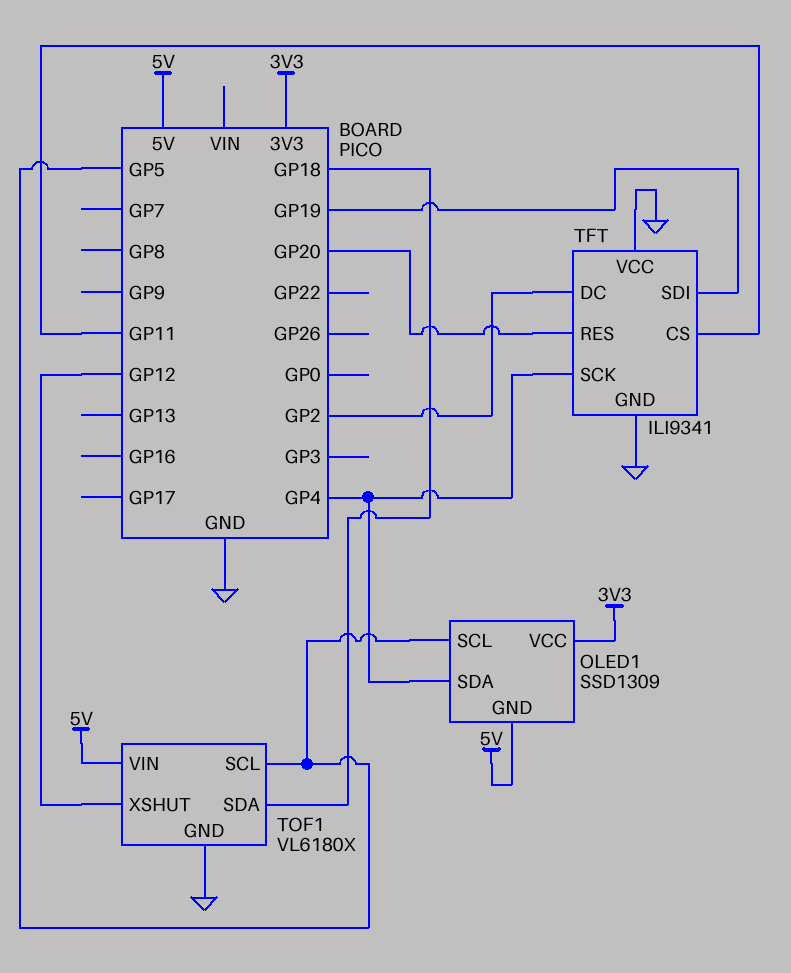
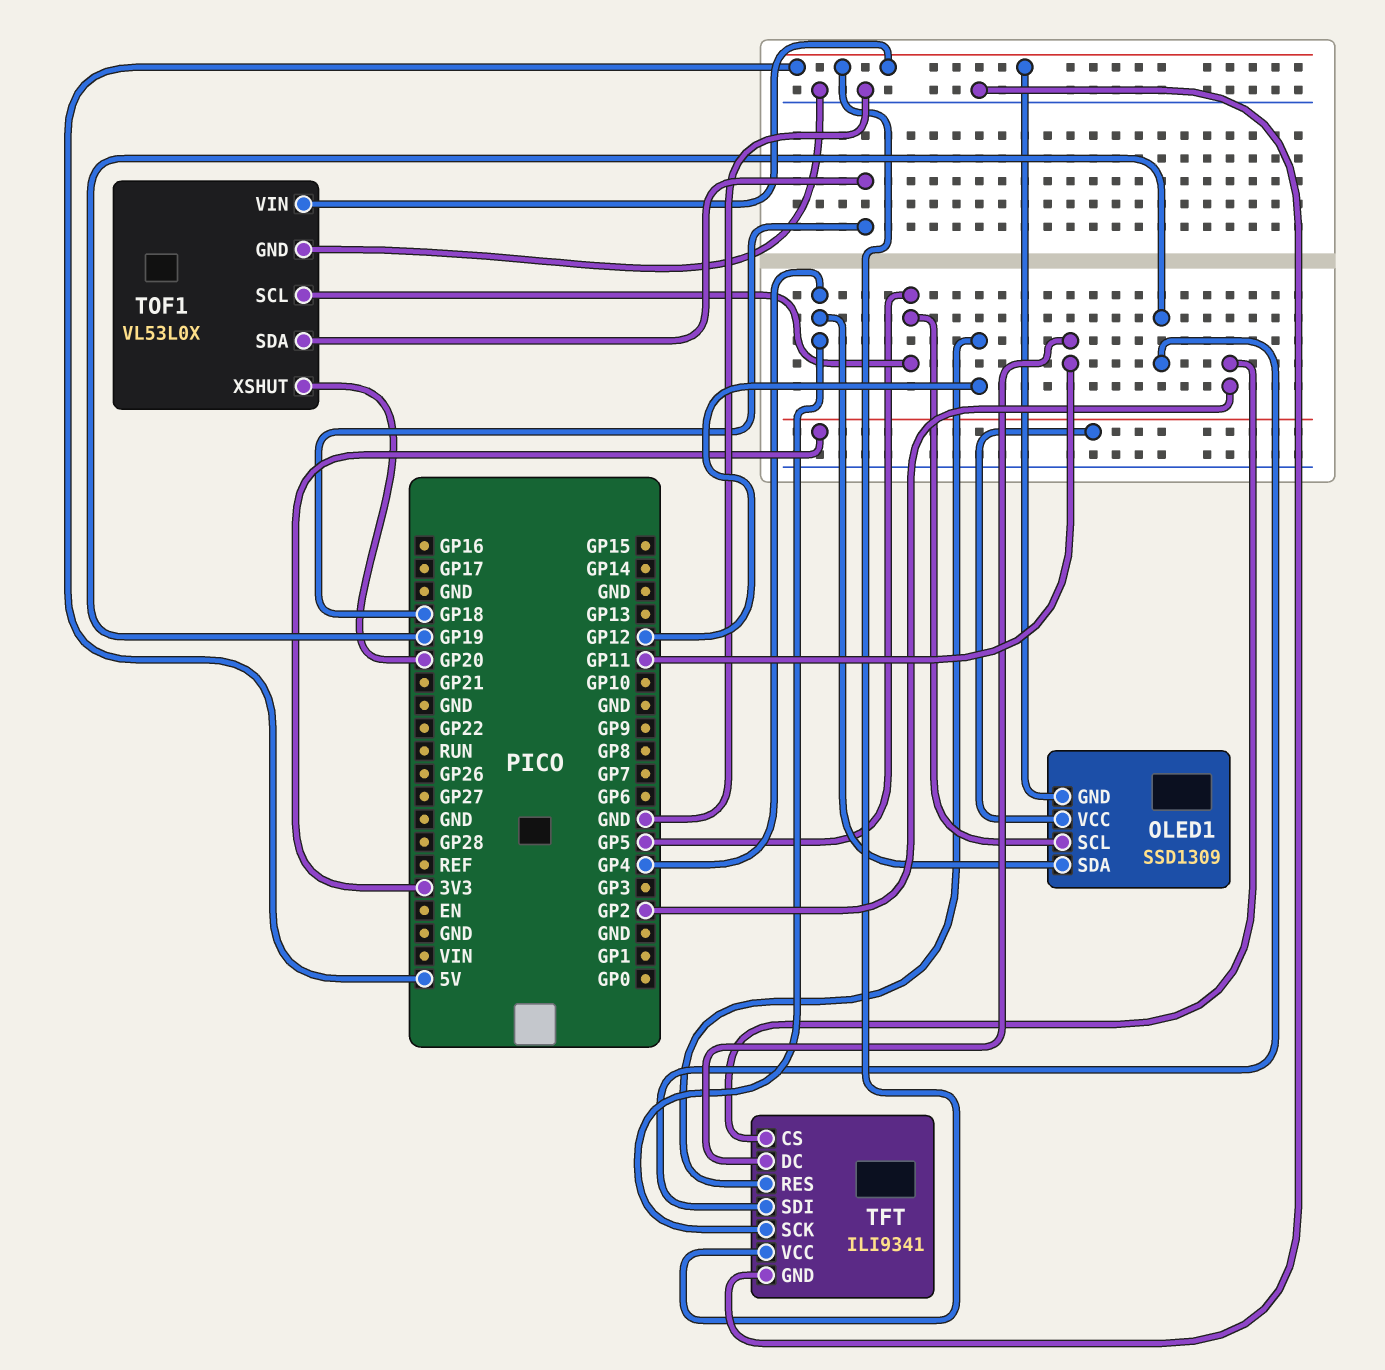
TFT pin CS: GP11 -> GP2
TFT pin DC: GP2 -> GP11
TFT pin RES: GP20 -> GP12
TFT pin VCC: GND -> 5V
TOF1: VL6180X -> VL53L0X
TOF1 pin XSHUT: GP12 -> GP20

